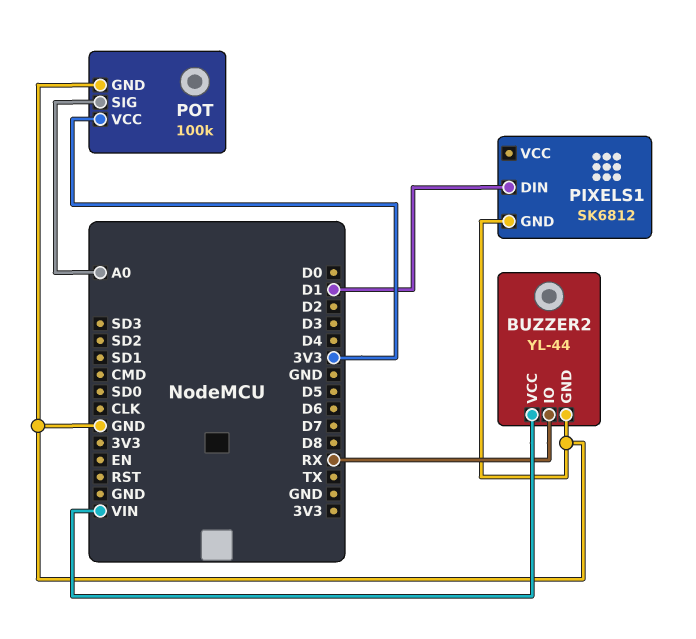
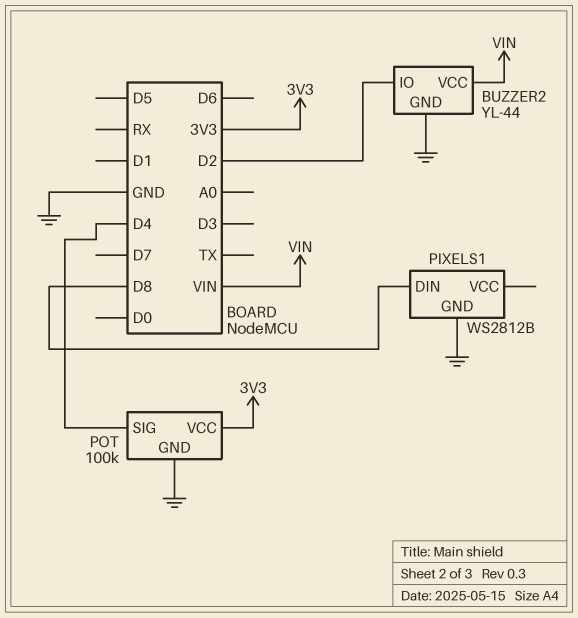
BUZZER2 pin IO: RX -> D2
PIXELS1: SK6812 -> WS2812B
PIXELS1 pin DIN: D1 -> D8
POT pin SIG: A0 -> D4

